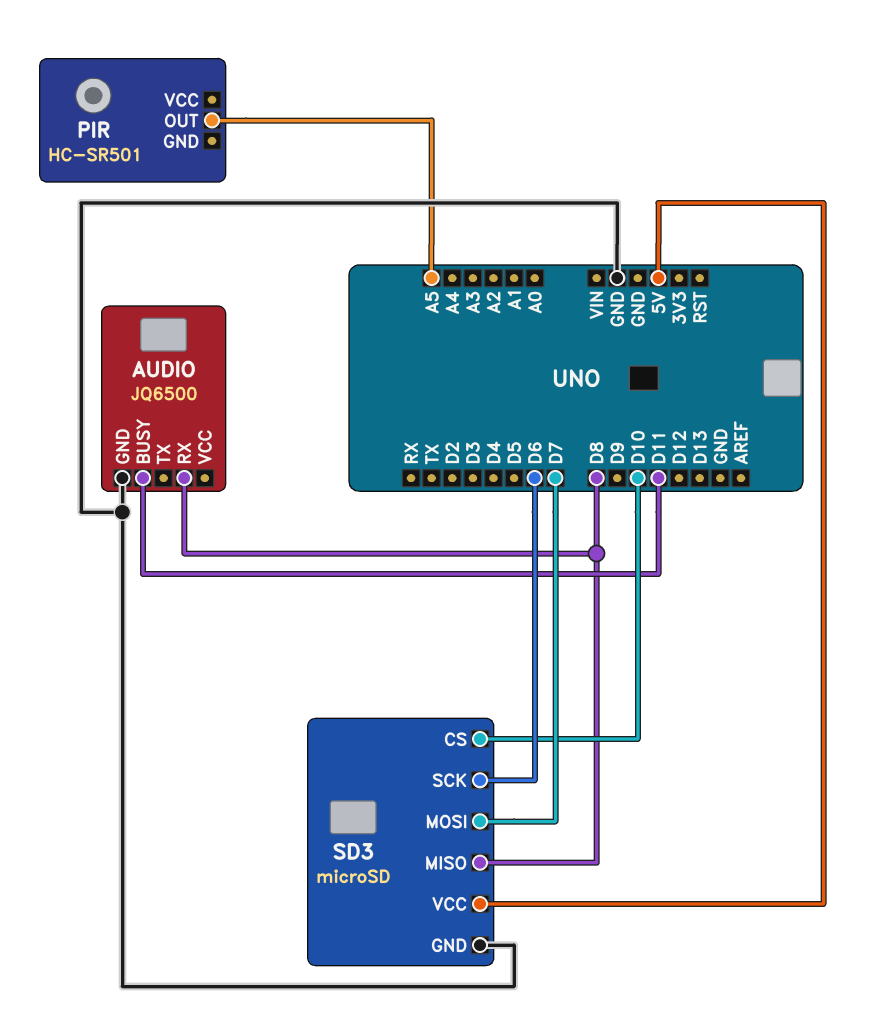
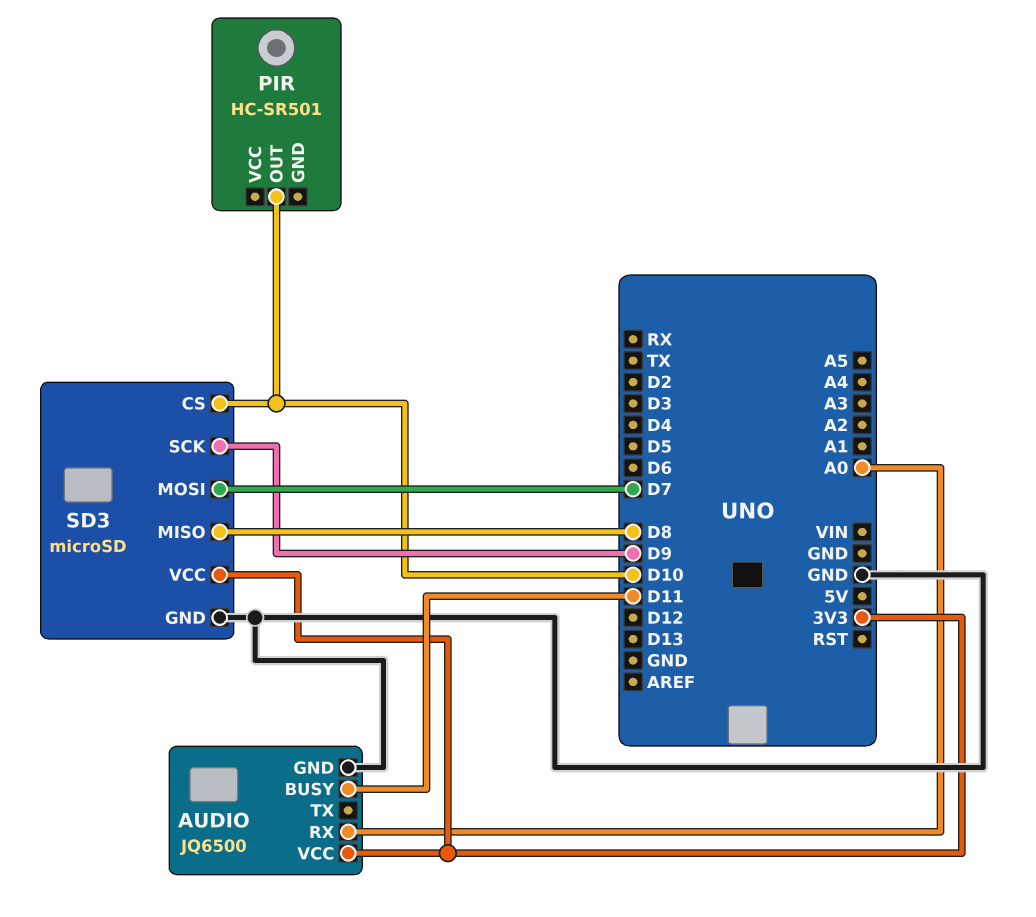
AUDIO pin RX: D8 -> A0
AUDIO pin VCC: none -> 3V3
PIR pin OUT: A5 -> D10
SD3 pin SCK: D6 -> D9
SD3 pin VCC: 5V -> 3V3

